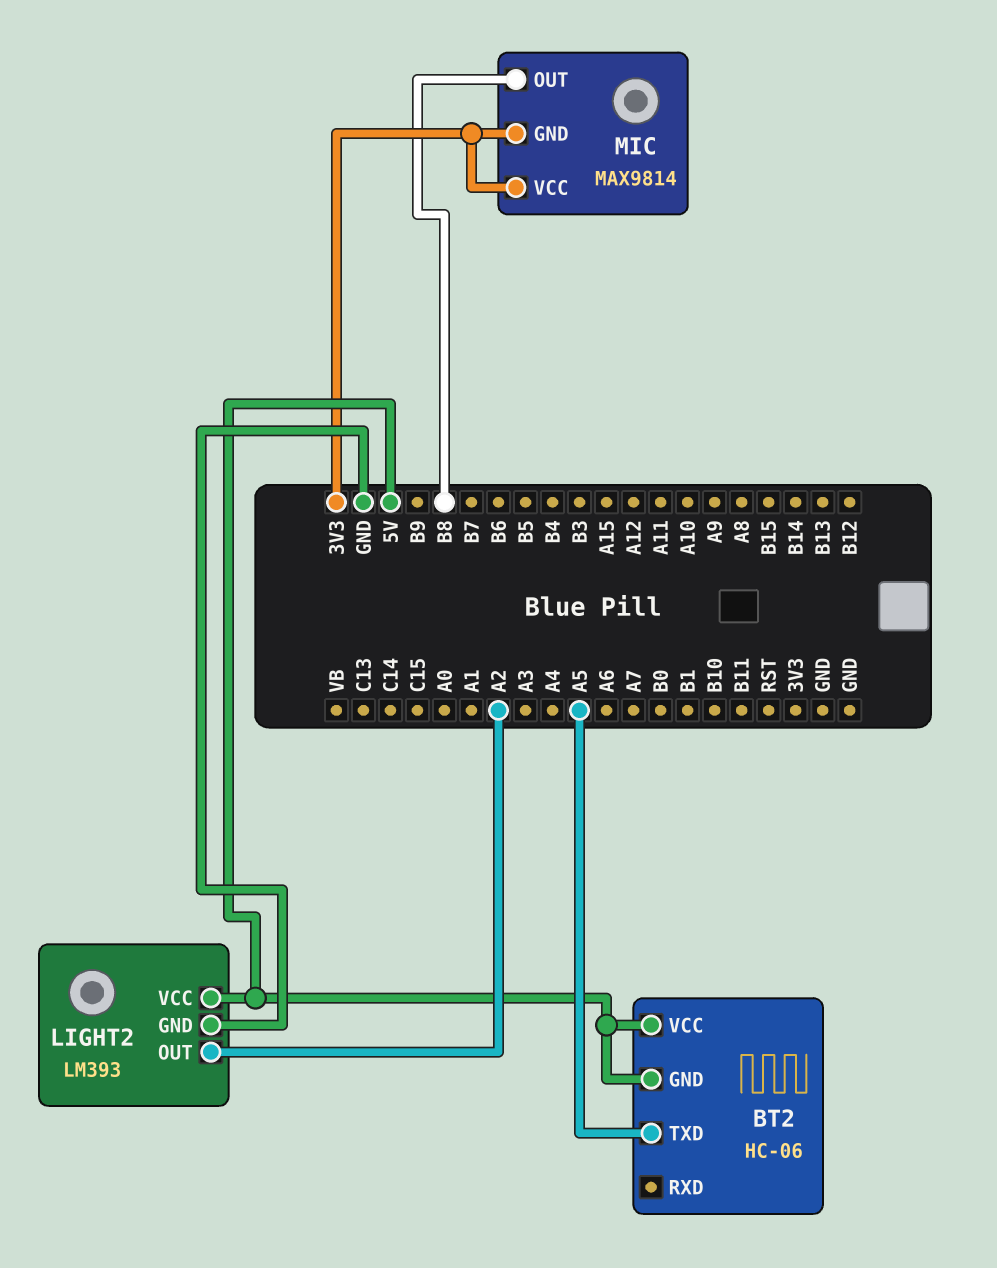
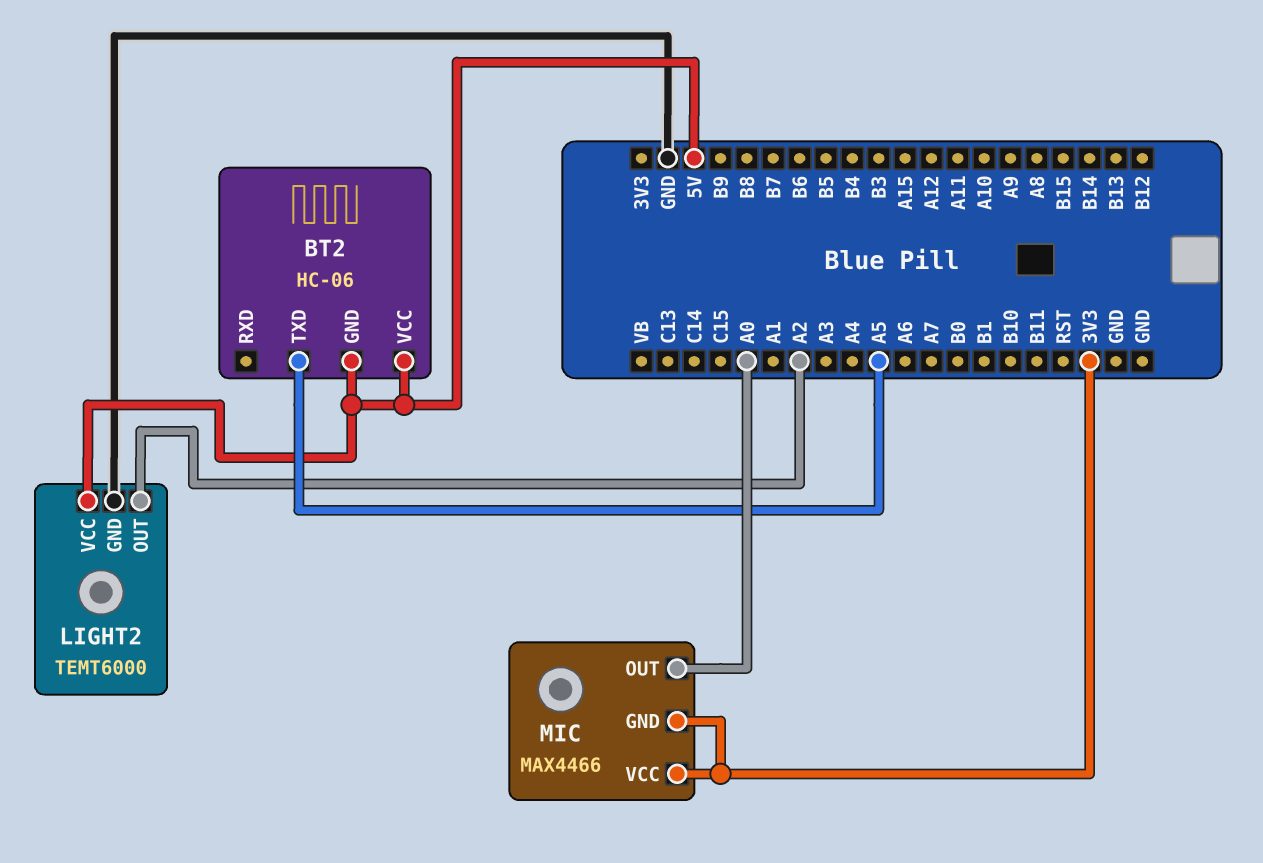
LIGHT2: LM393 -> TEMT6000
MIC: MAX9814 -> MAX4466
MIC pin OUT: B8 -> A0

